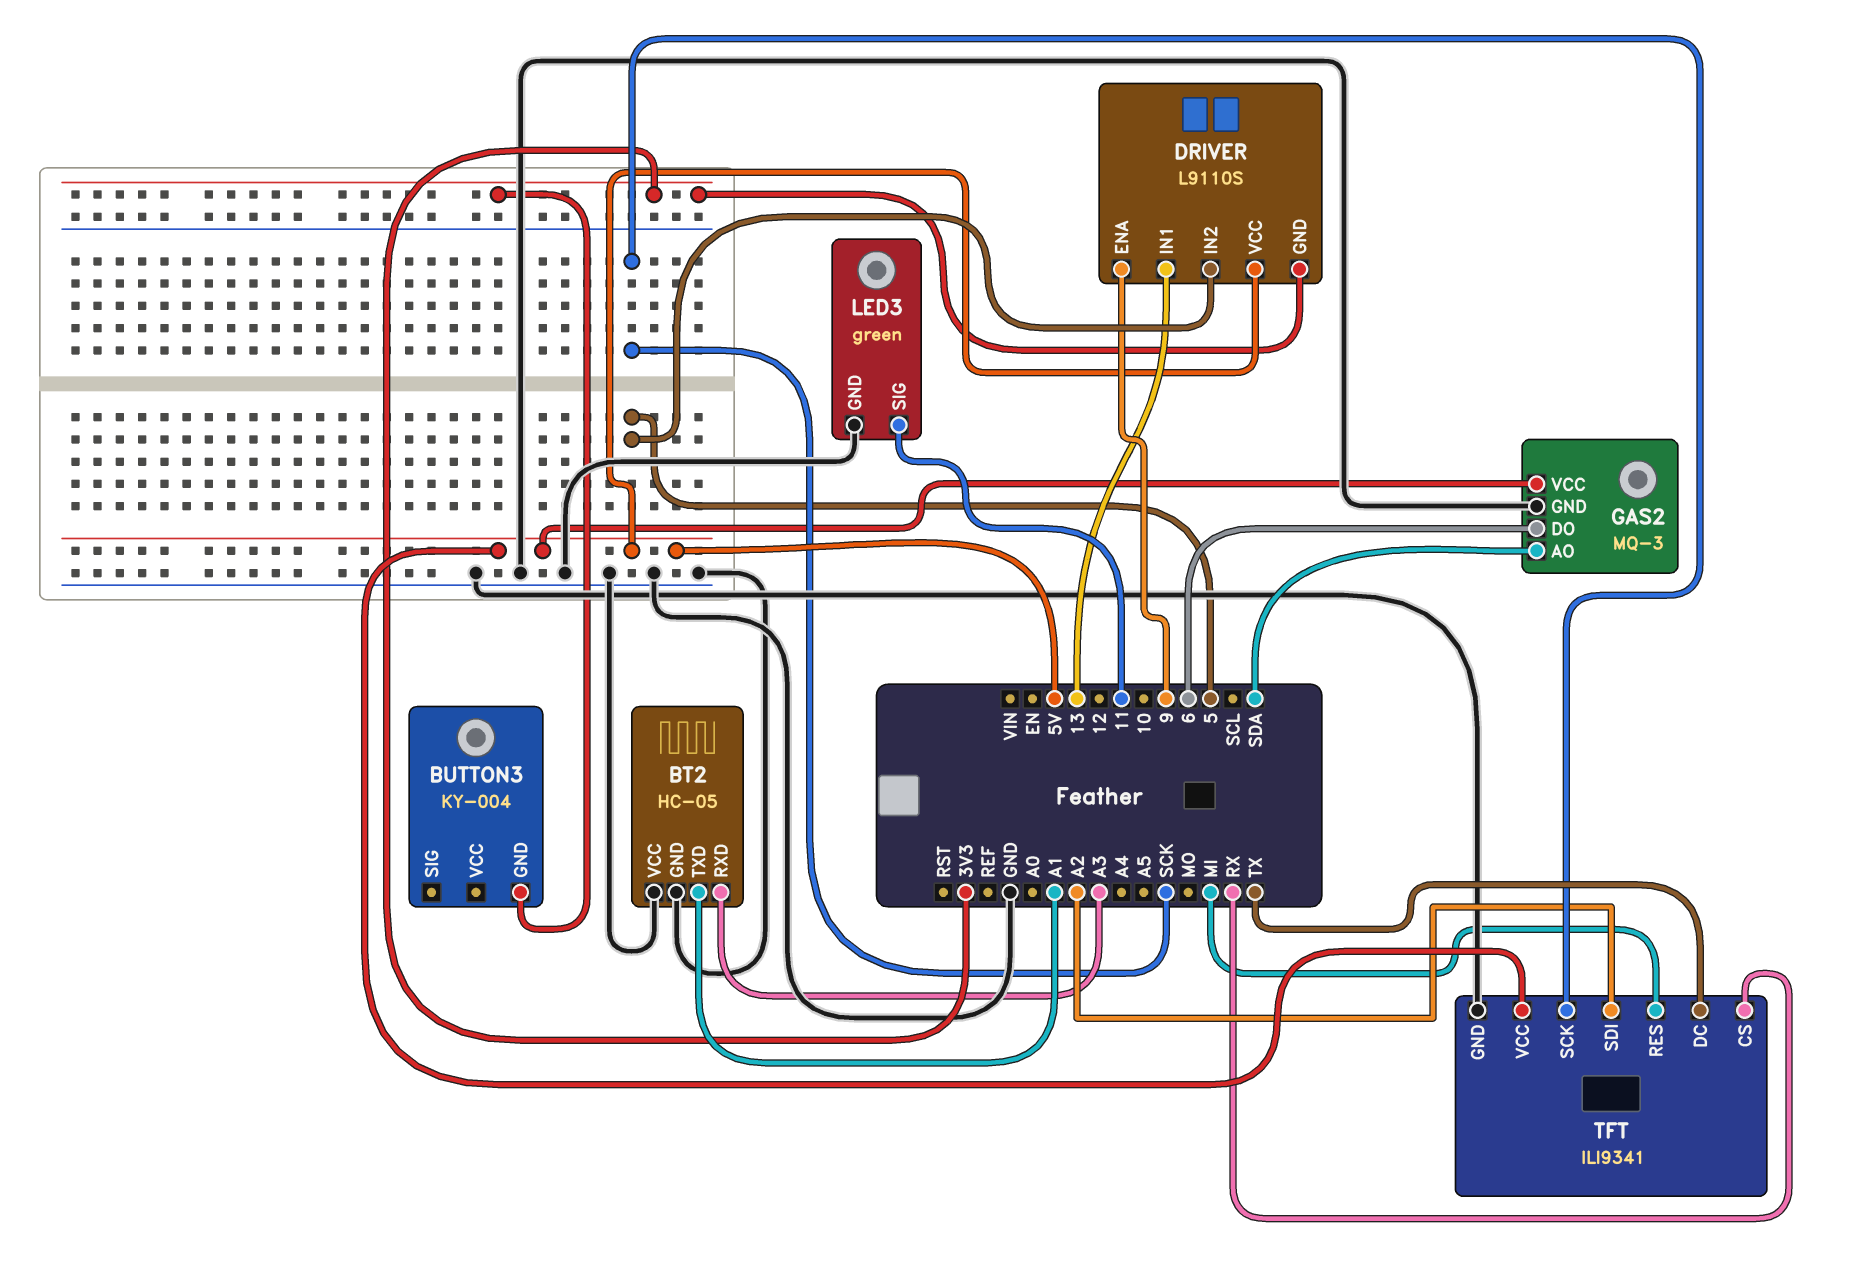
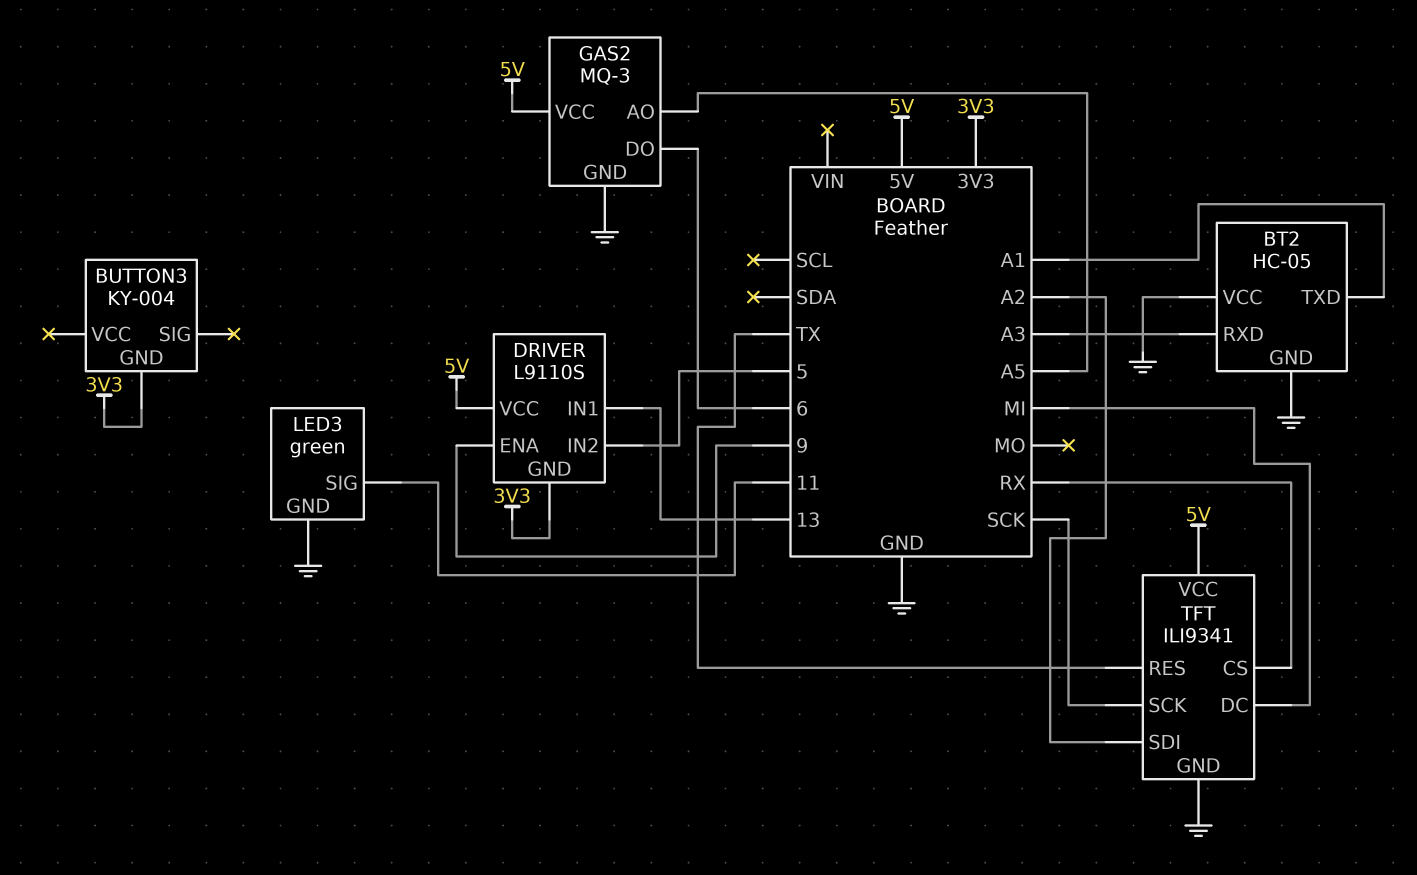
GAS2 pin AO: SDA -> A5
TFT pin DC: TX -> MI
TFT pin RES: MI -> TX

